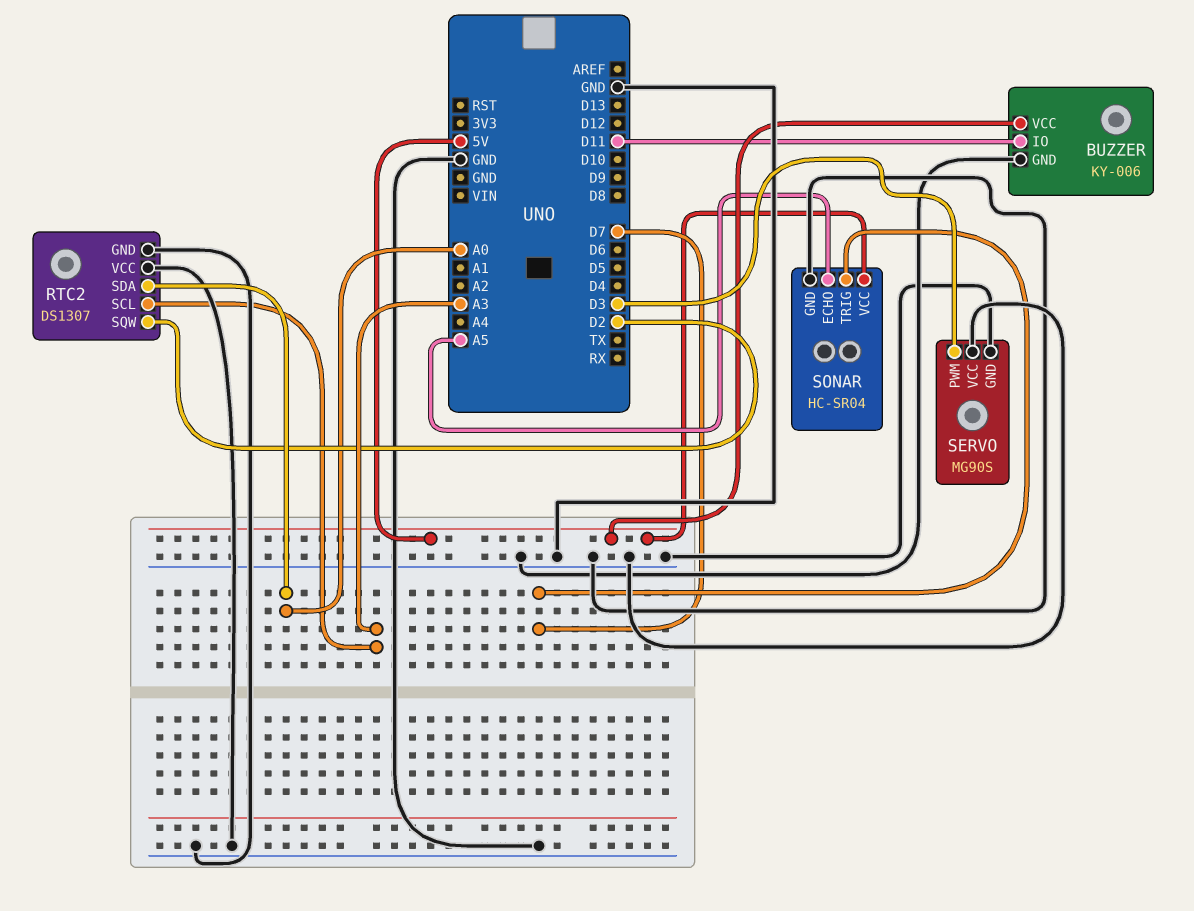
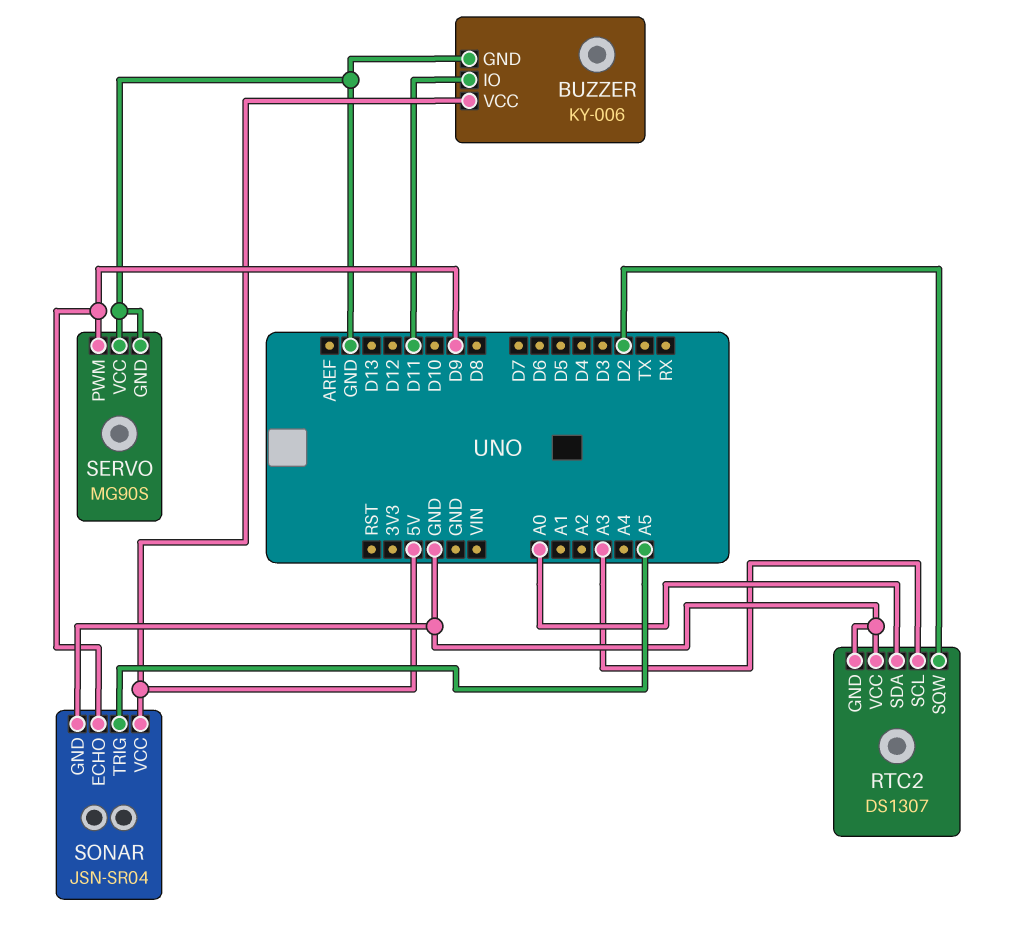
SERVO pin PWM: D3 -> D9
SONAR: HC-SR04 -> JSN-SR04
SONAR pin ECHO: A5 -> D9
SONAR pin TRIG: D7 -> A5

